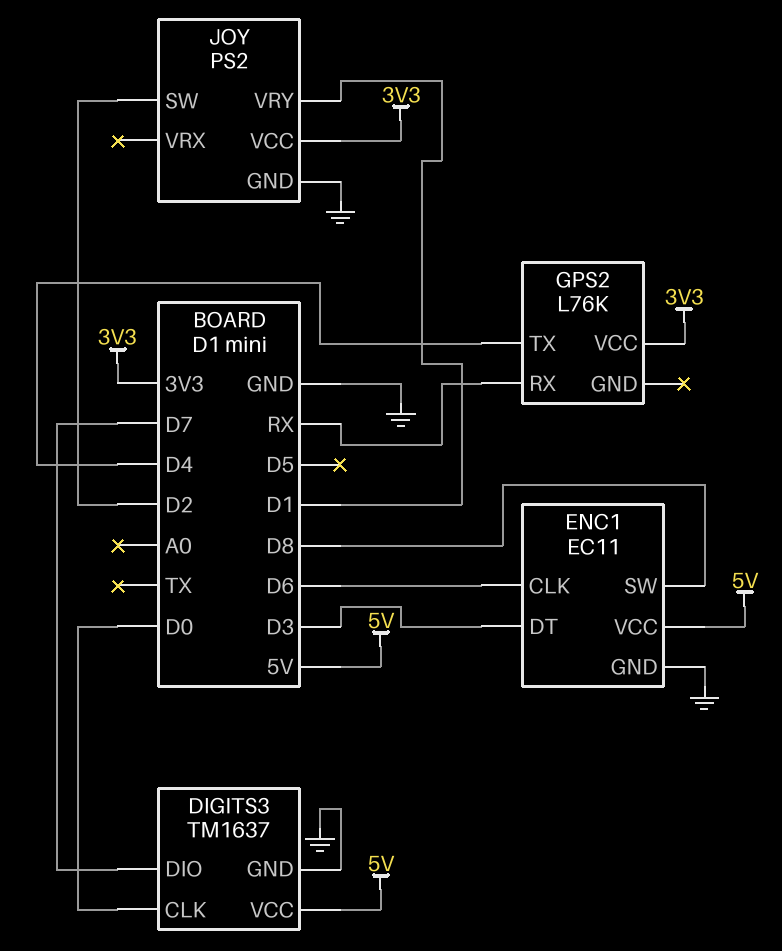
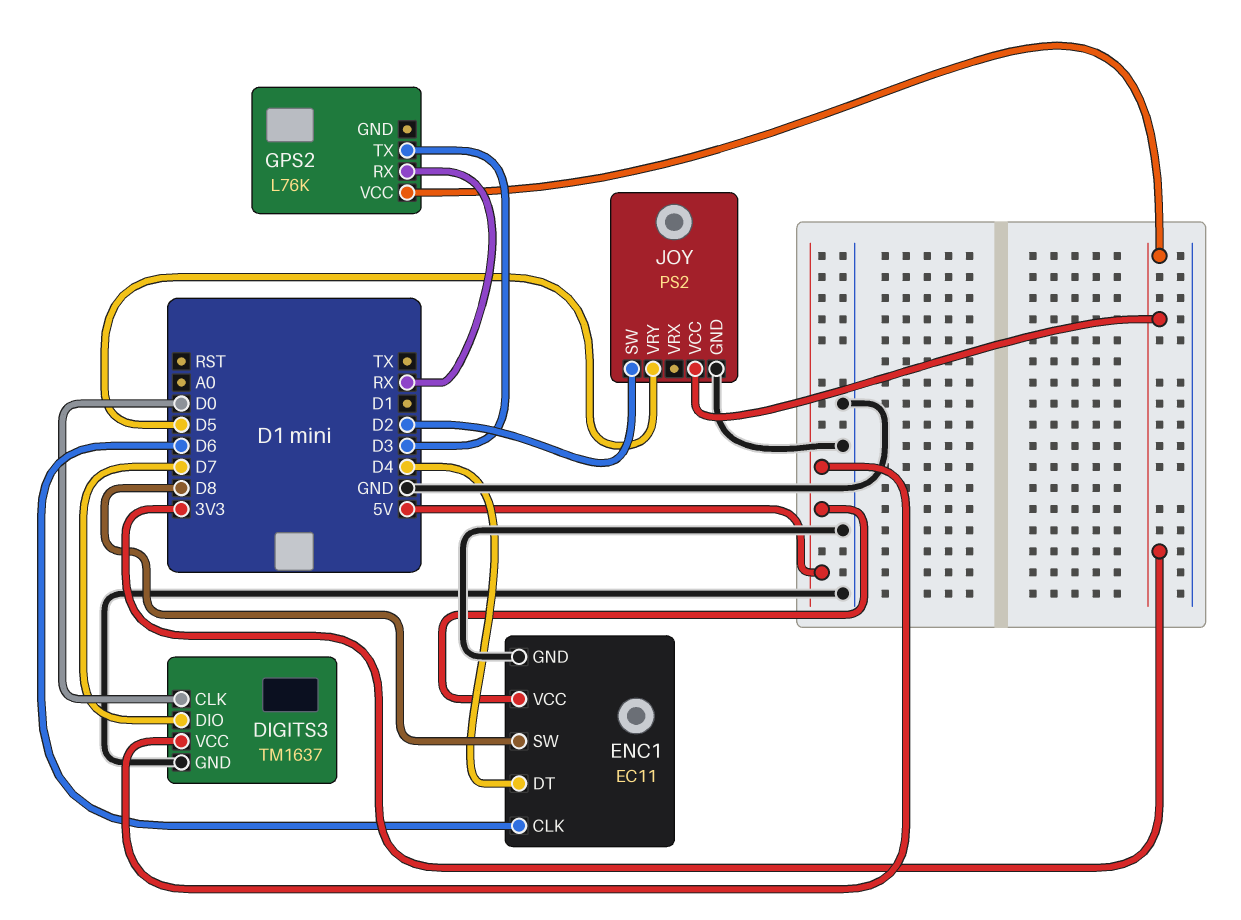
ENC1 pin DT: D3 -> D4
GPS2 pin TX: D4 -> D3
JOY pin VRY: D1 -> D5

